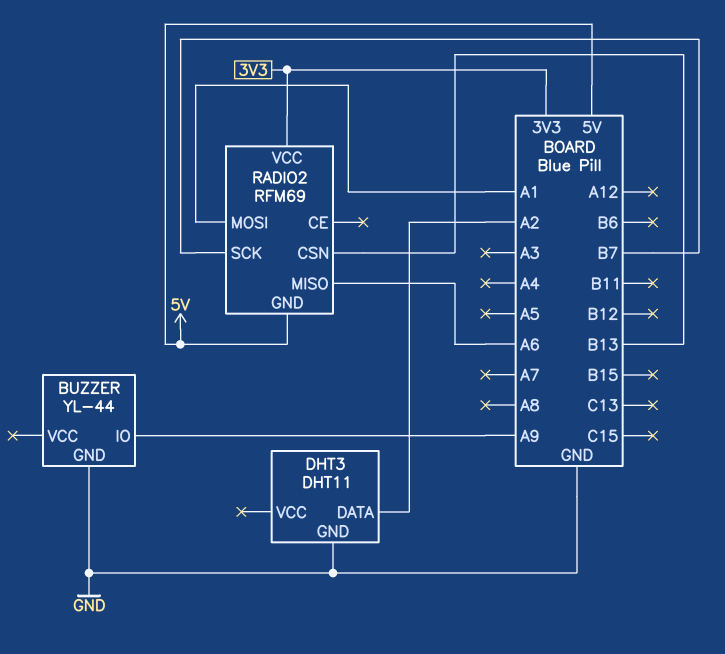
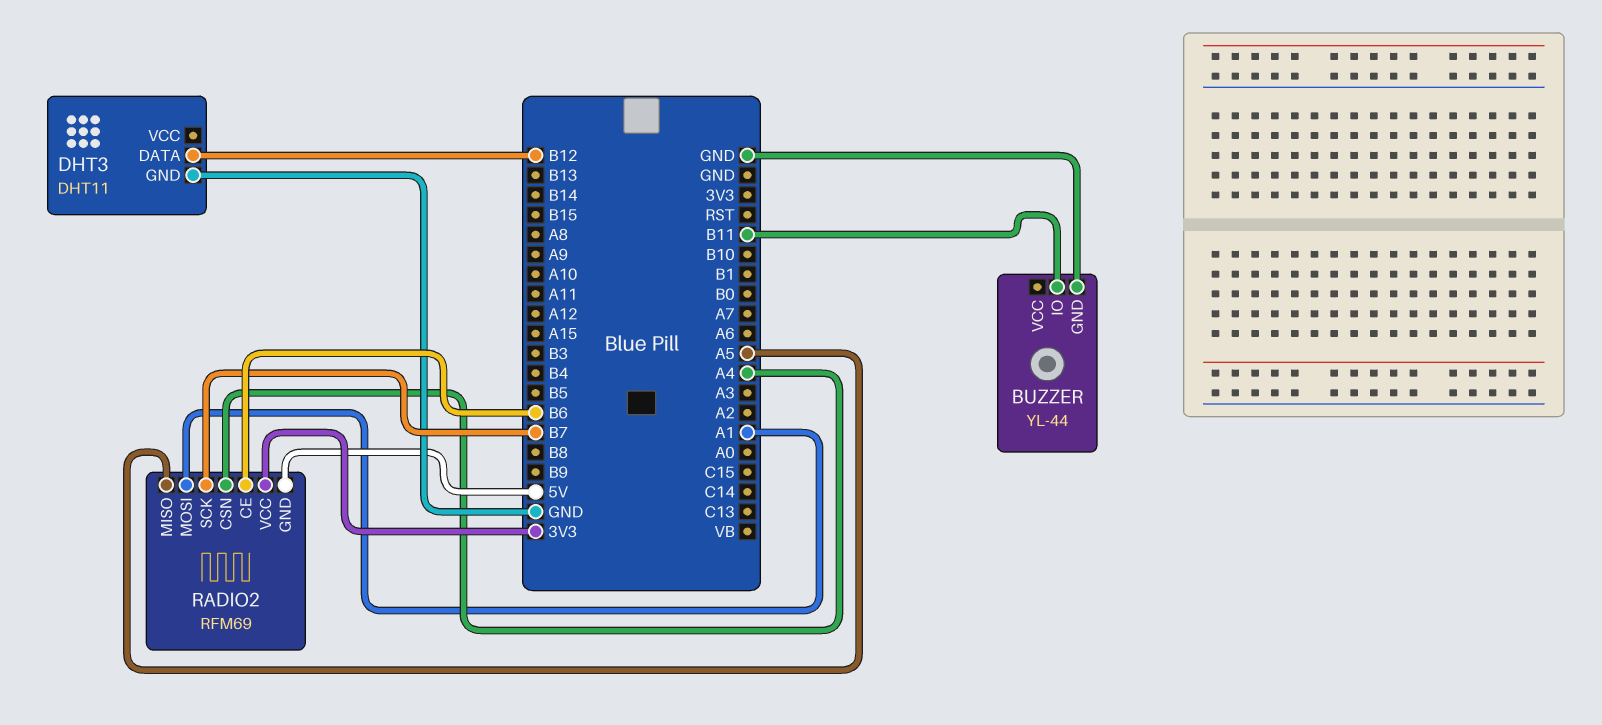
BUZZER pin IO: A9 -> B11
DHT3 pin DATA: A2 -> B12
RADIO2 pin CE: none -> B6
RADIO2 pin CSN: B13 -> A4
RADIO2 pin MISO: A6 -> A5

